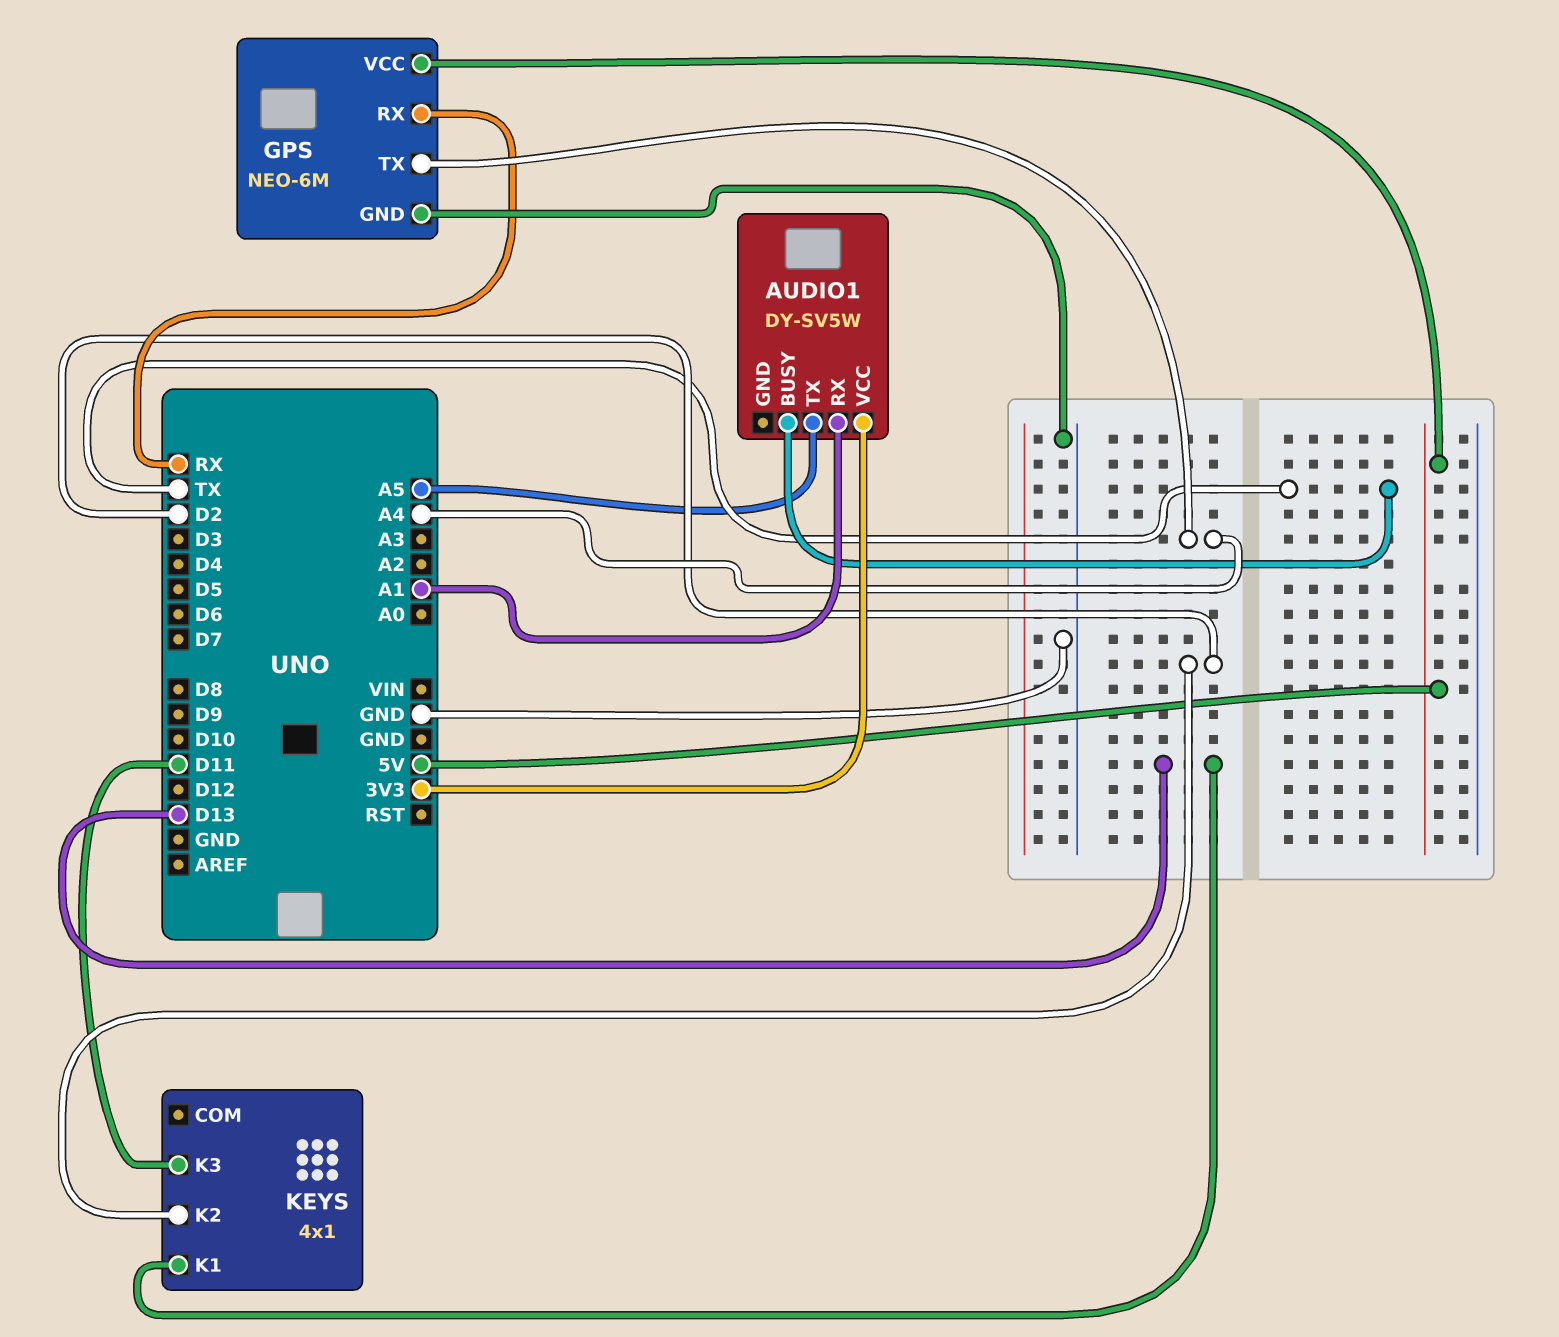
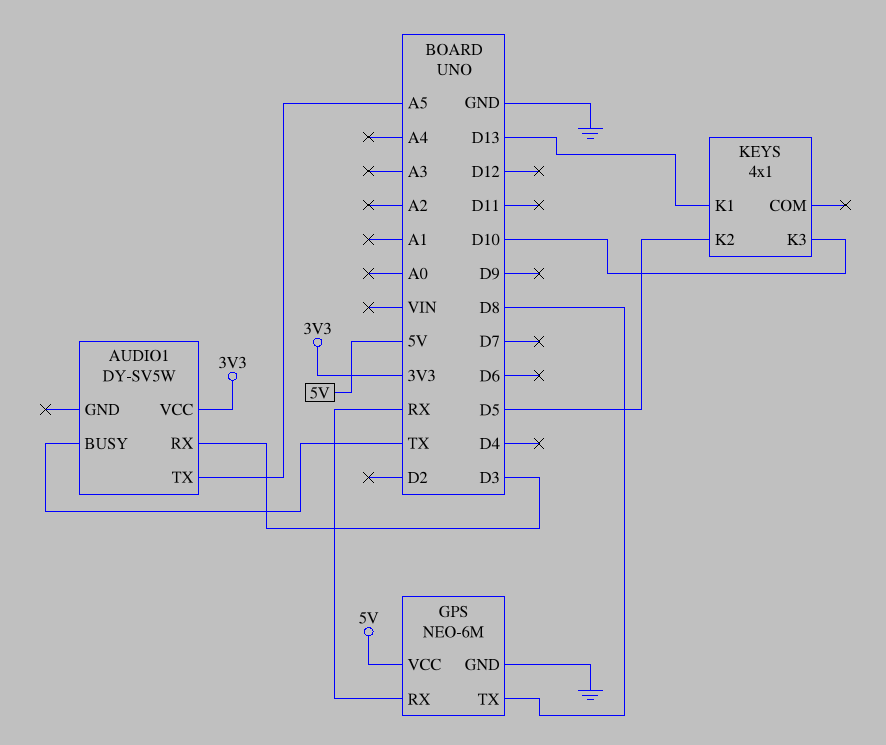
AUDIO1 pin RX: A1 -> D3
GPS pin TX: A4 -> D8
KEYS pin K2: D2 -> D5
KEYS pin K3: D11 -> D10

